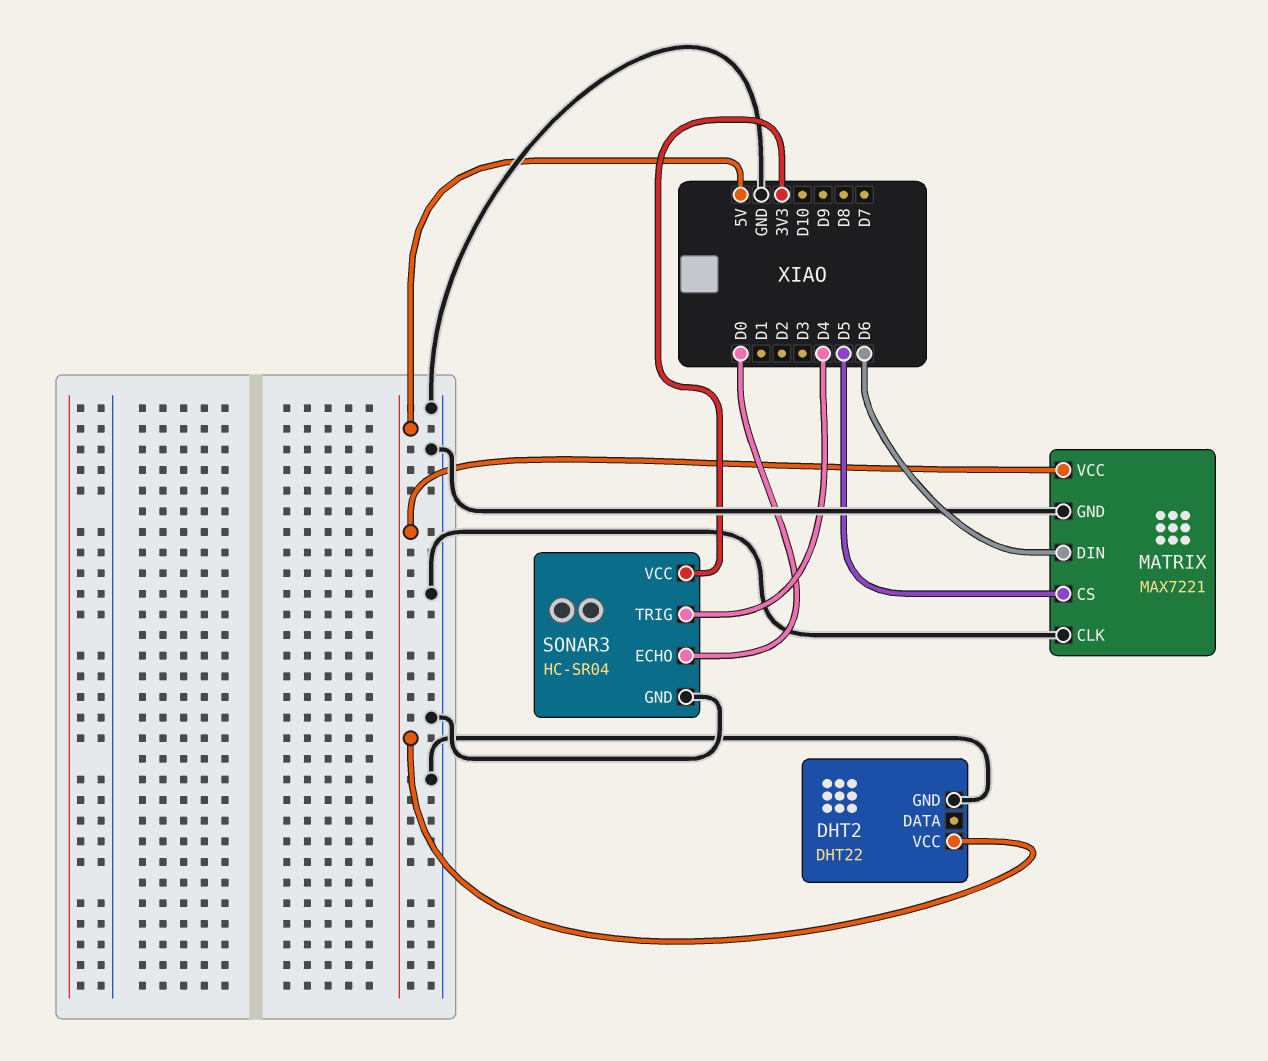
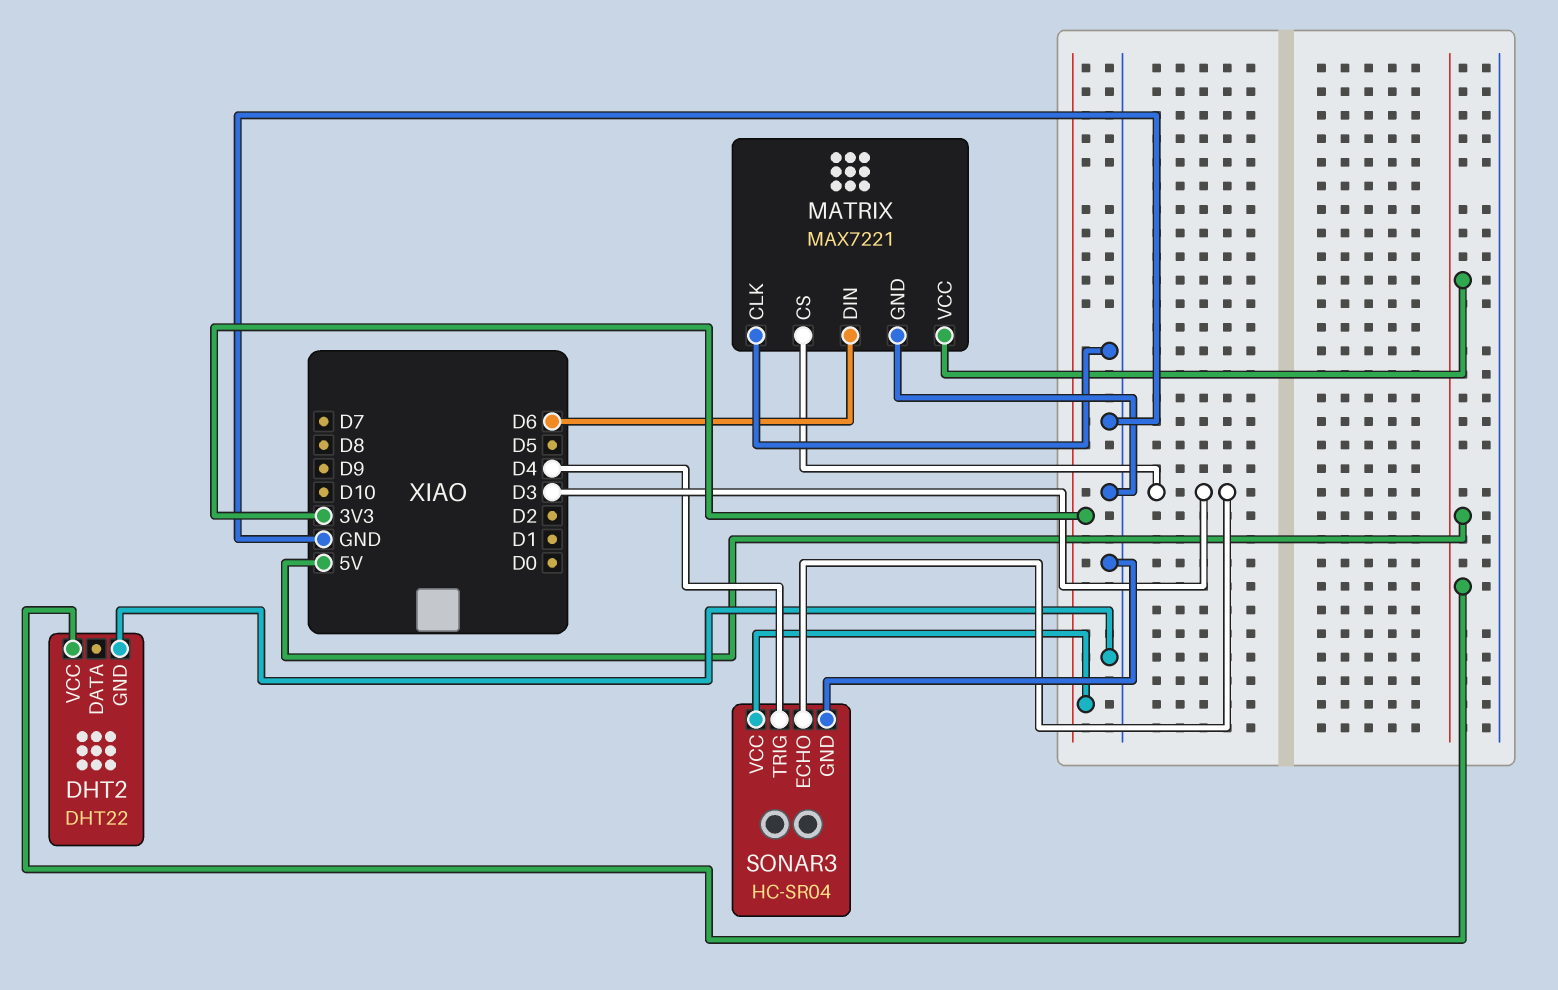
MATRIX pin CS: D5 -> D3
SONAR3 pin ECHO: D0 -> D3

